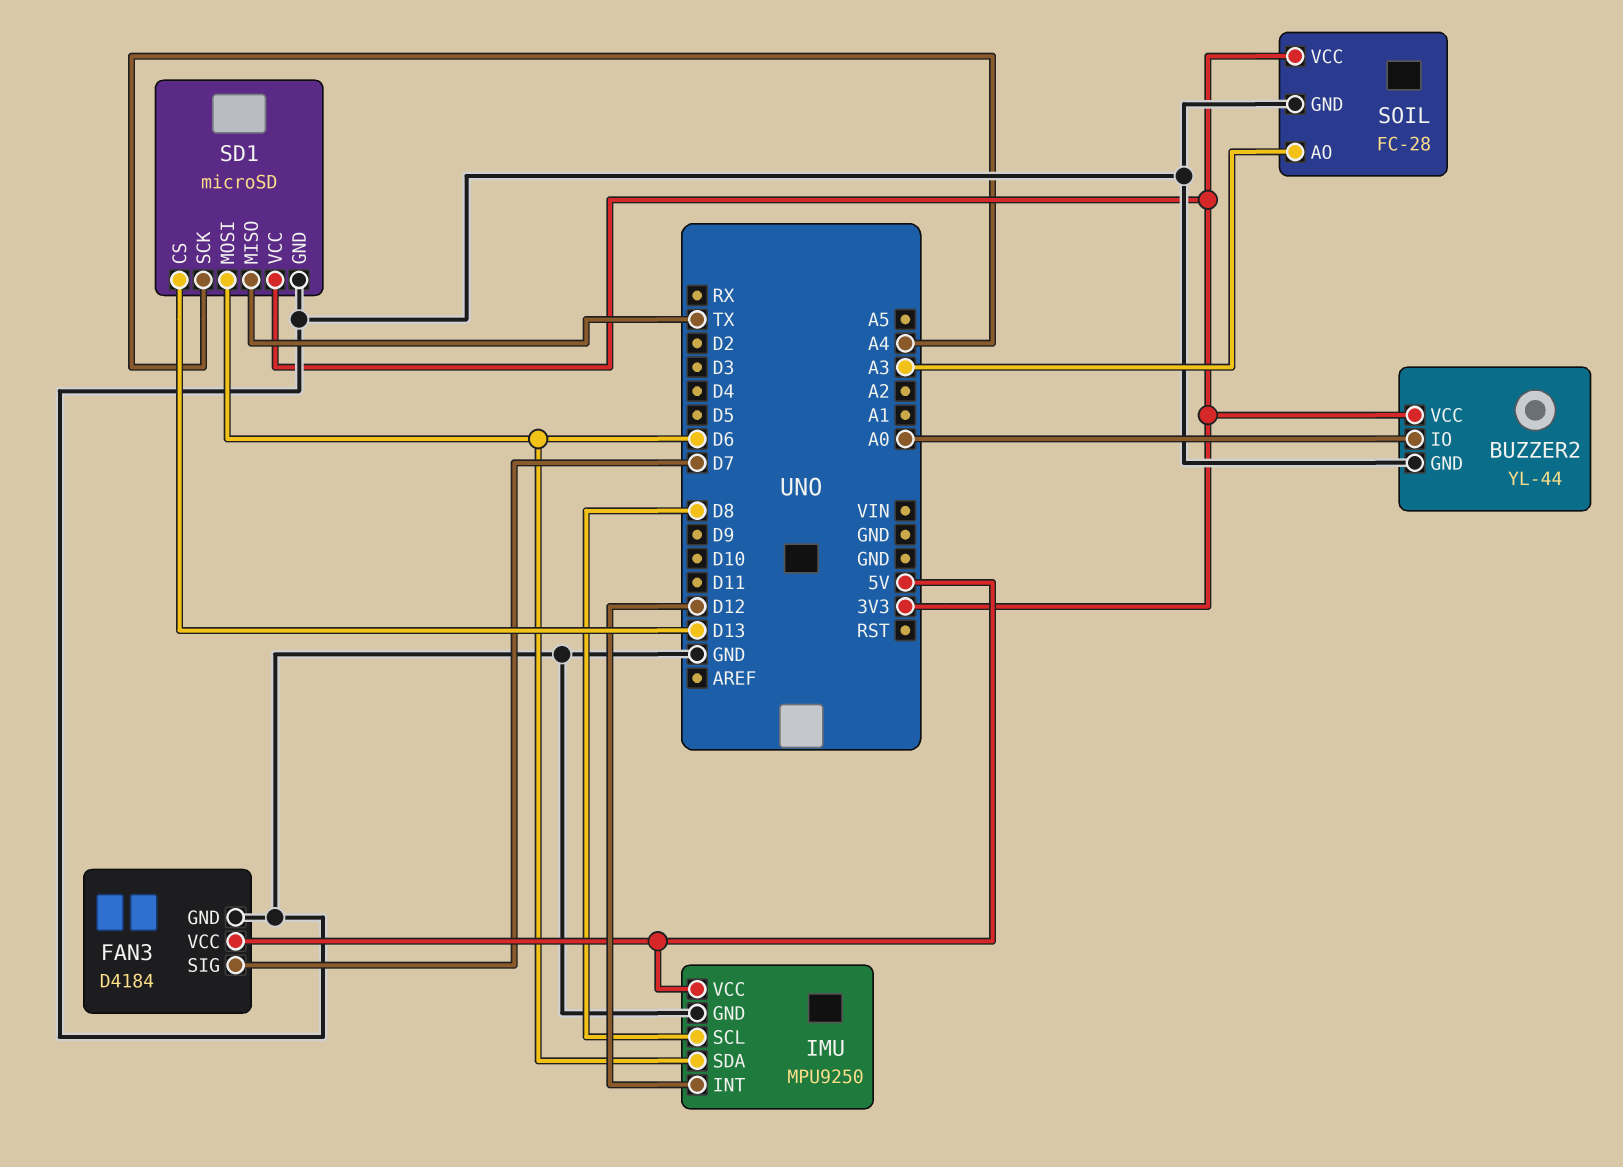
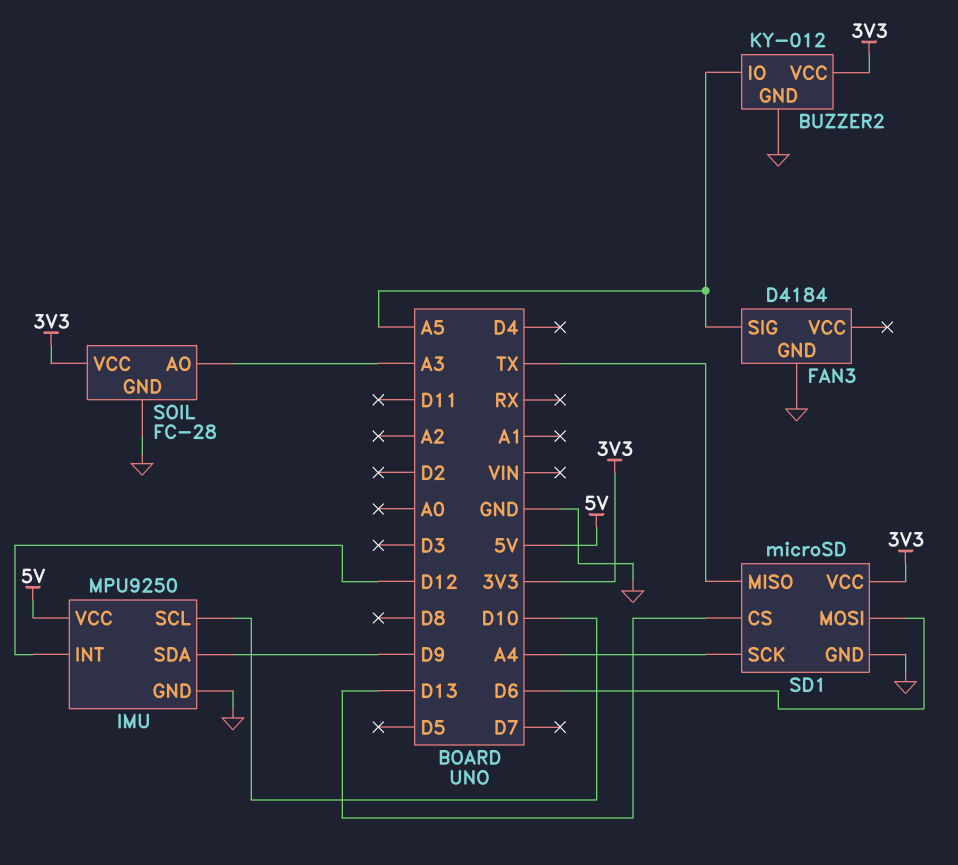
BUZZER2: YL-44 -> KY-012
BUZZER2 pin IO: A0 -> A5
FAN3 pin SIG: D7 -> A5
FAN3 pin VCC: 5V -> none
IMU pin SCL: D8 -> D10
IMU pin SDA: D6 -> D9

